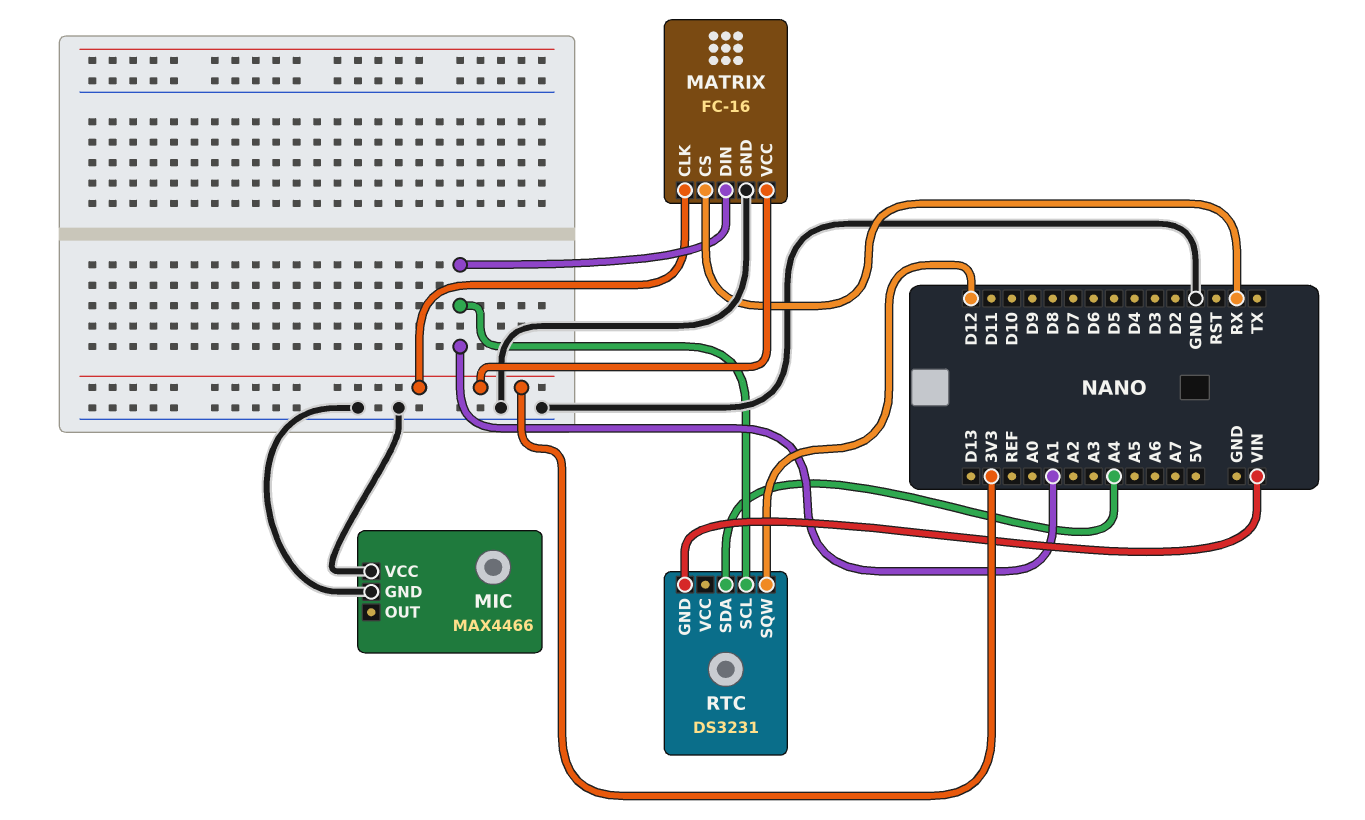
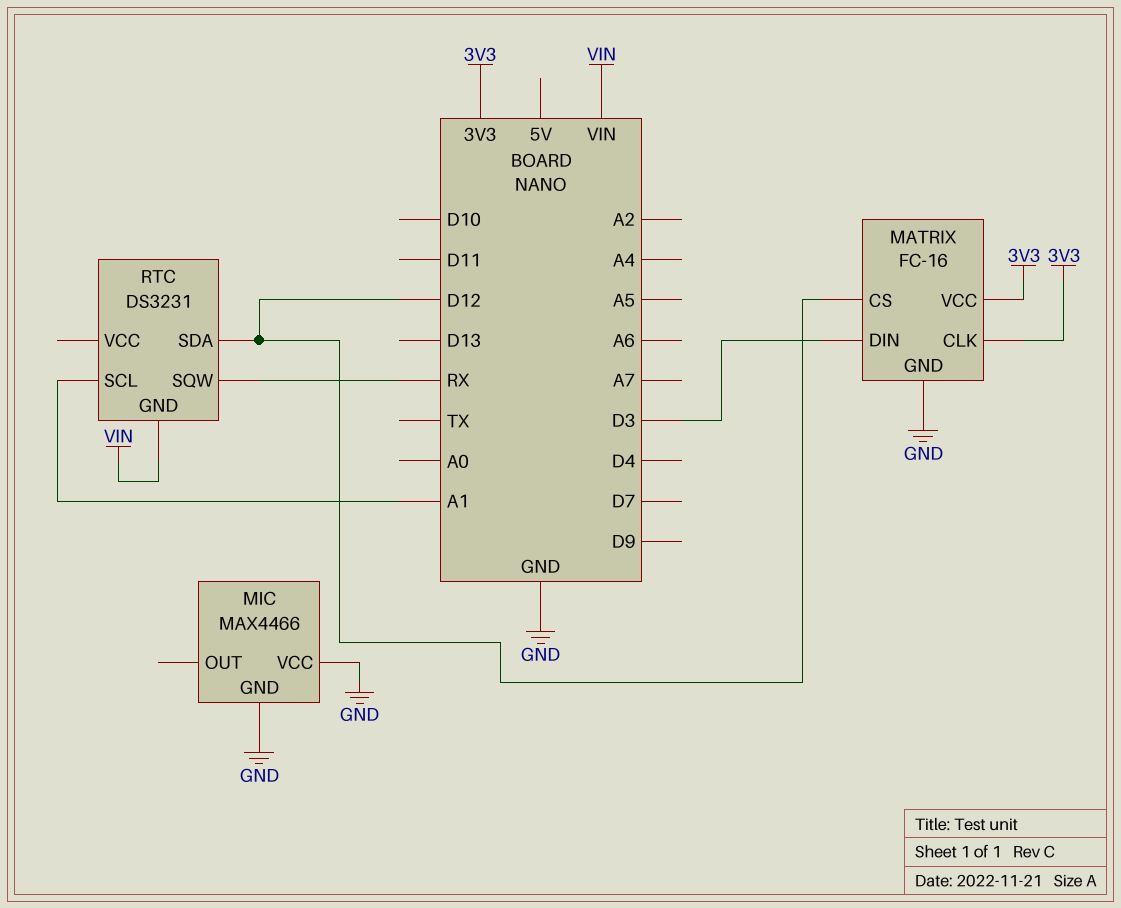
MATRIX pin CS: RX -> D12
MATRIX pin DIN: A1 -> D3
RTC pin SDA: A4 -> D12
RTC pin SQW: D12 -> RX

